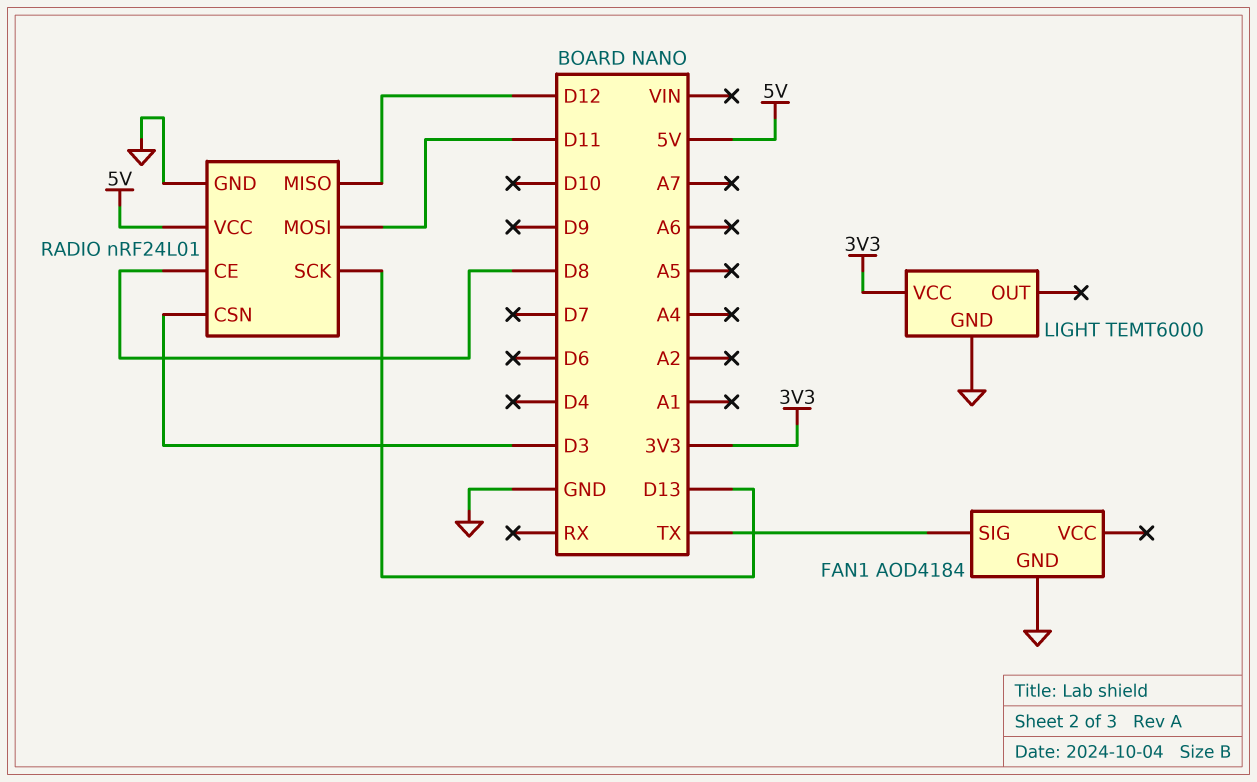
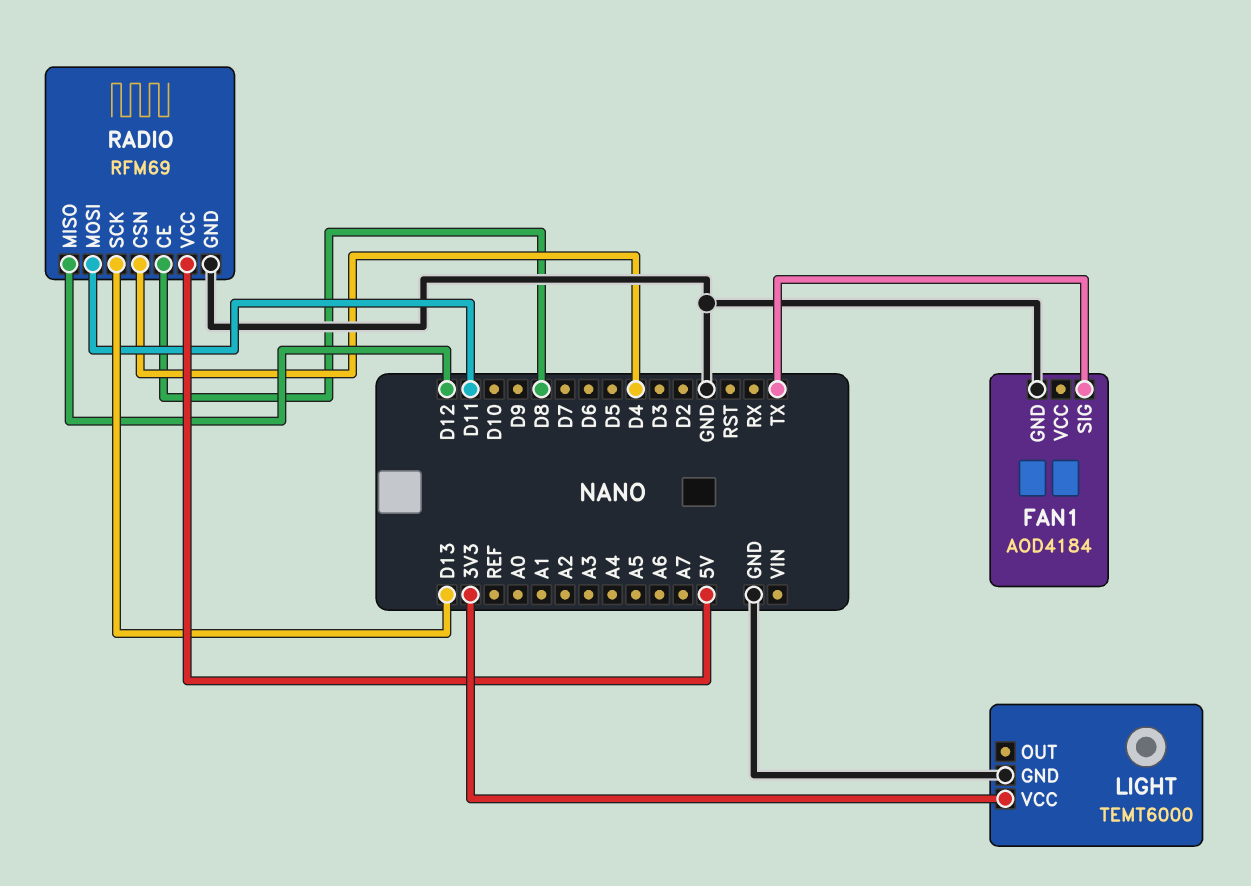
RADIO: nRF24L01 -> RFM69
RADIO pin CSN: D3 -> D4

